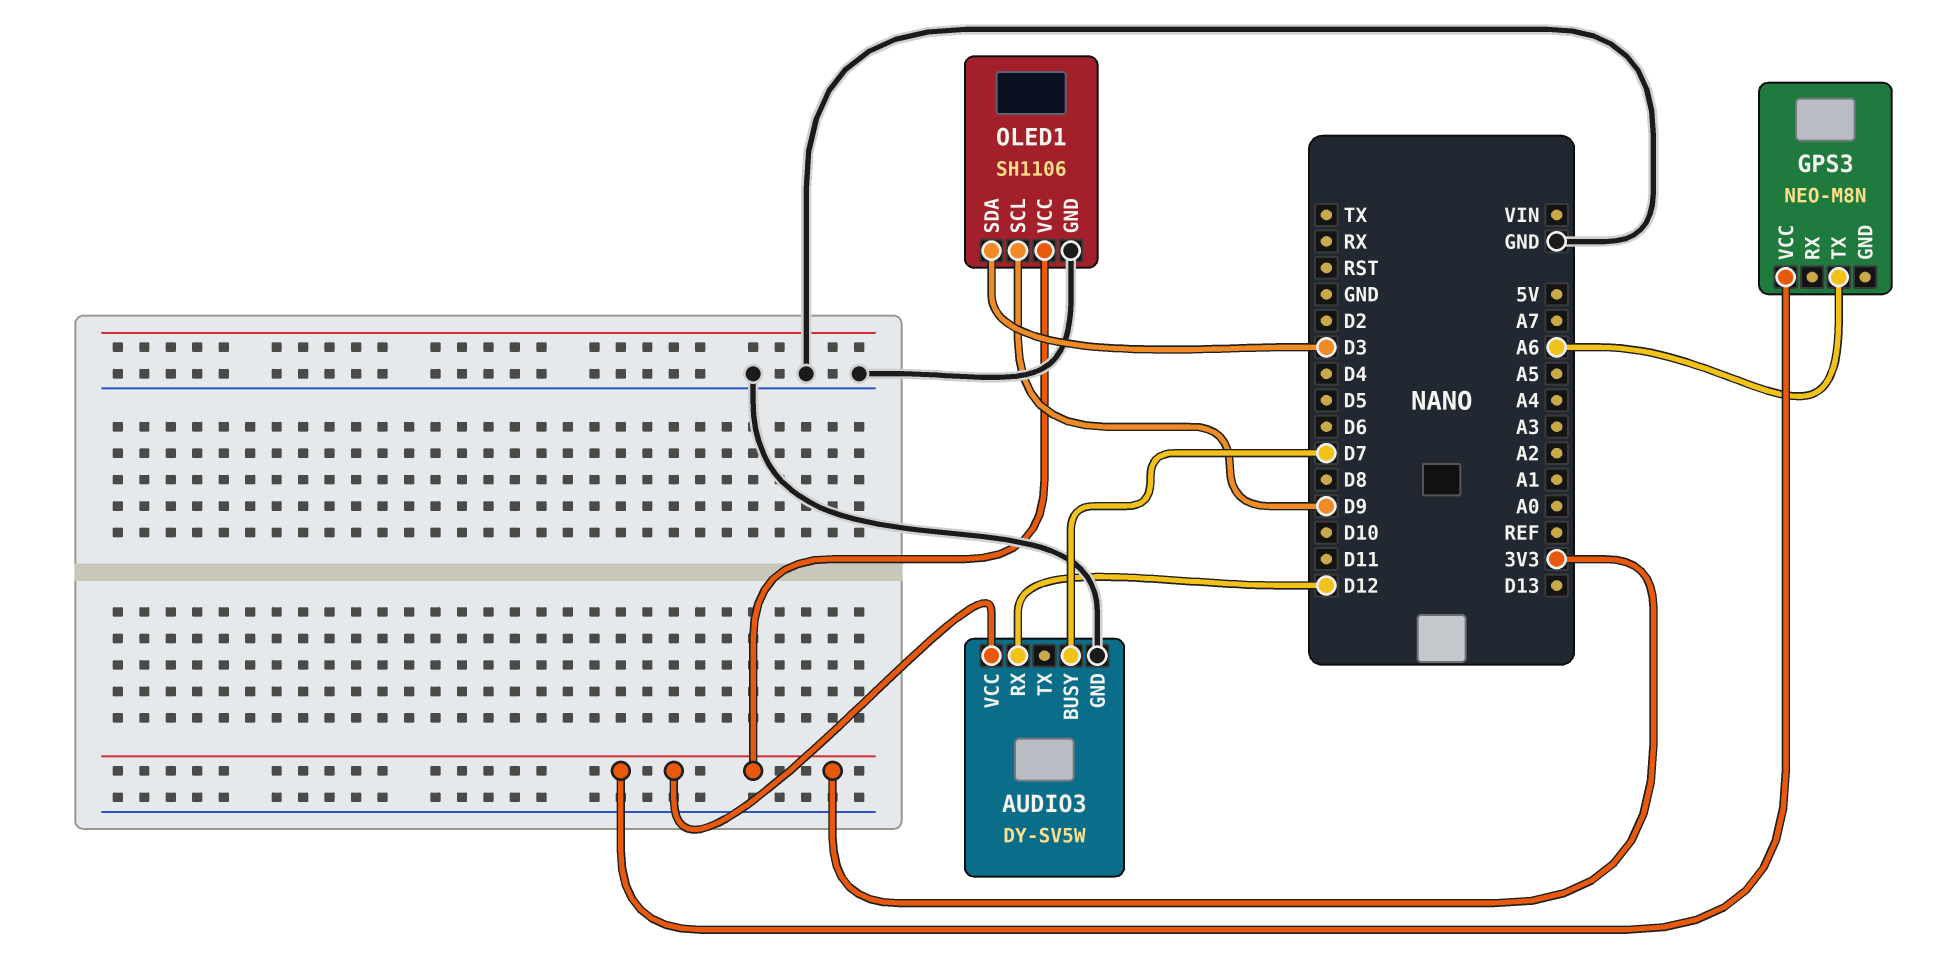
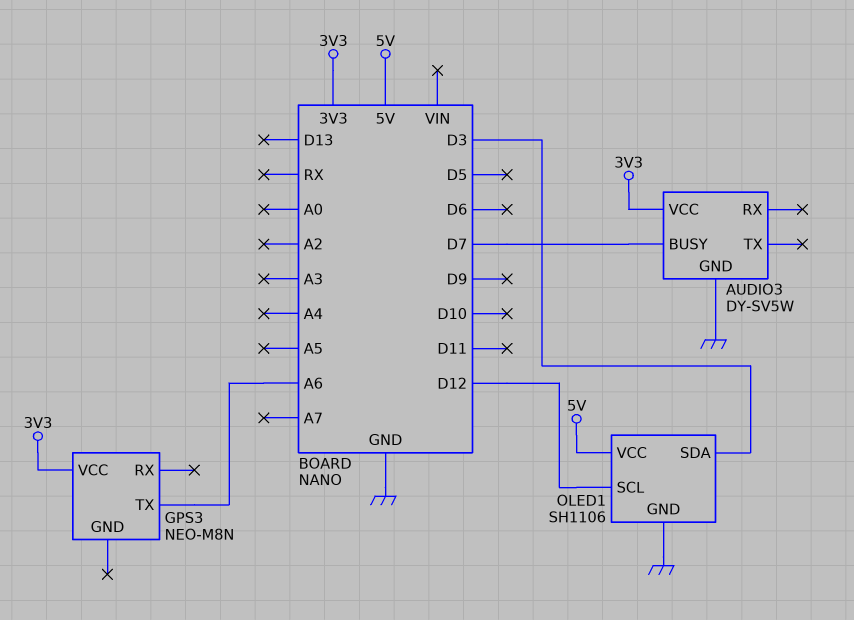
AUDIO3 pin RX: D12 -> none
OLED1 pin SCL: D9 -> D12
OLED1 pin VCC: 3V3 -> 5V

